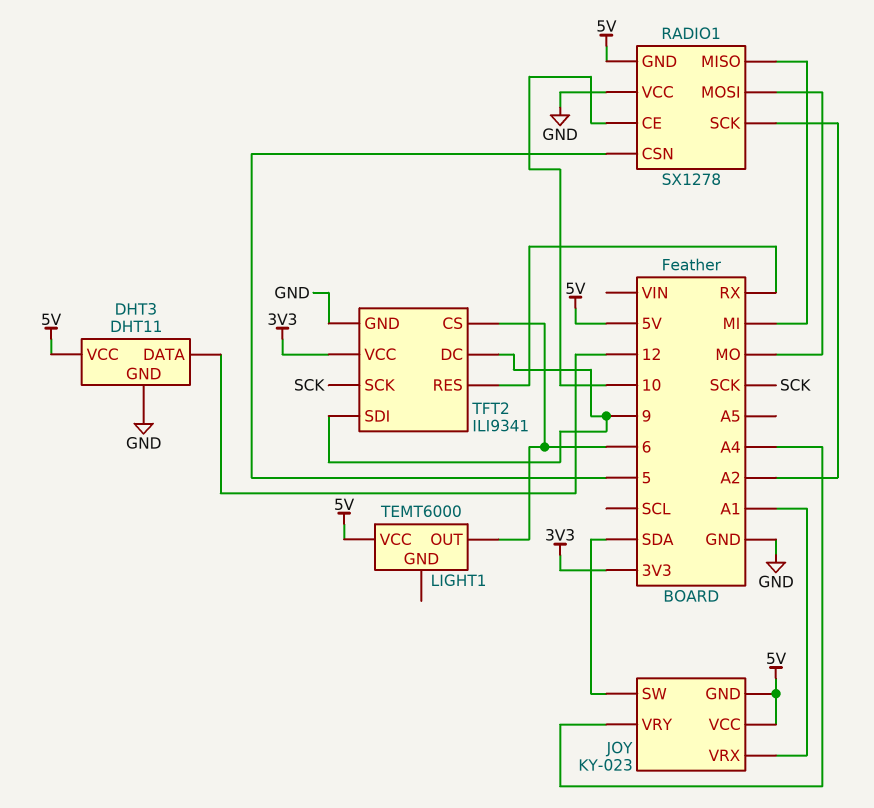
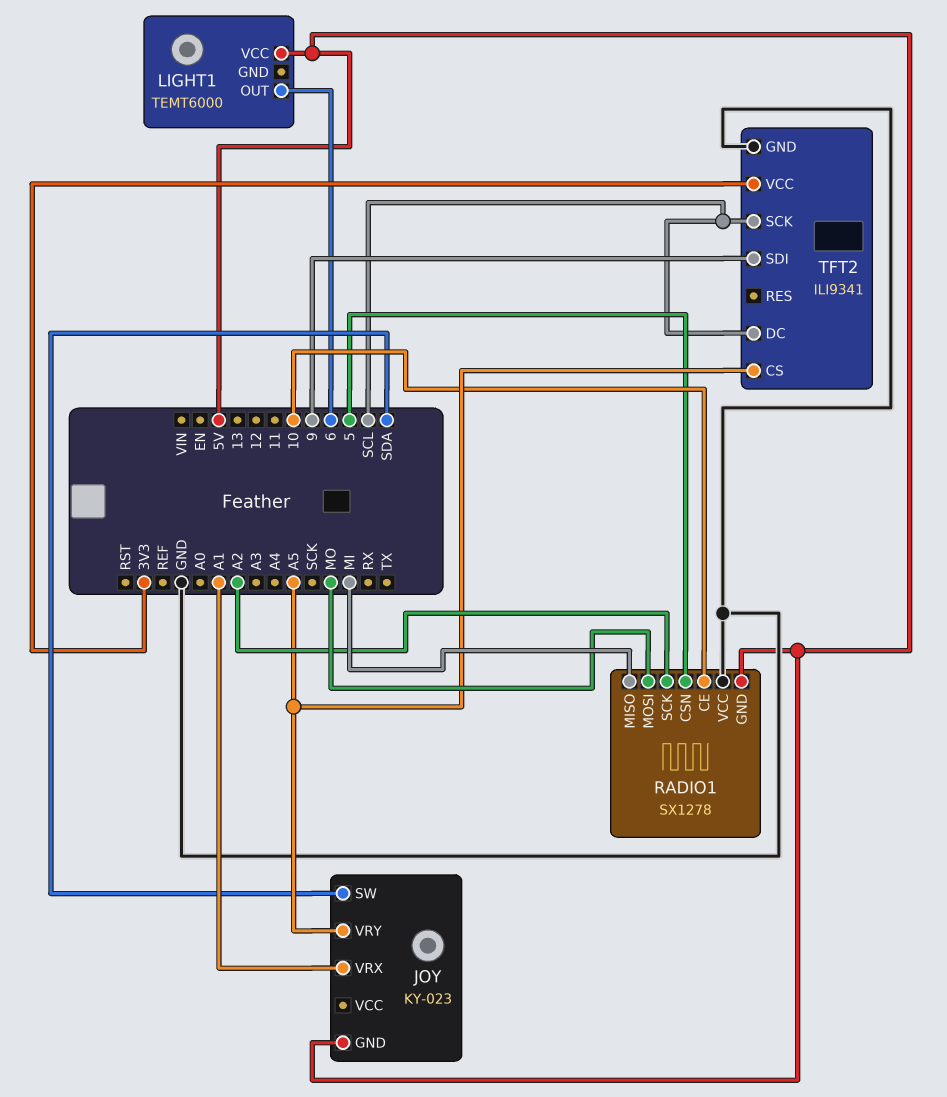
DHT3: DHT11 -> none
DHT3 pin DATA: 12 -> none
DHT3 pin GND: GND -> none
DHT3 pin VCC: 5V -> none
JOY pin VCC: 5V -> none
JOY pin VRY: A4 -> A5
TFT2 pin CS: 6 -> A5
TFT2 pin DC: 9 -> SCL
TFT2 pin RES: RX -> none
TFT2 pin SCK: SCK -> SCL

